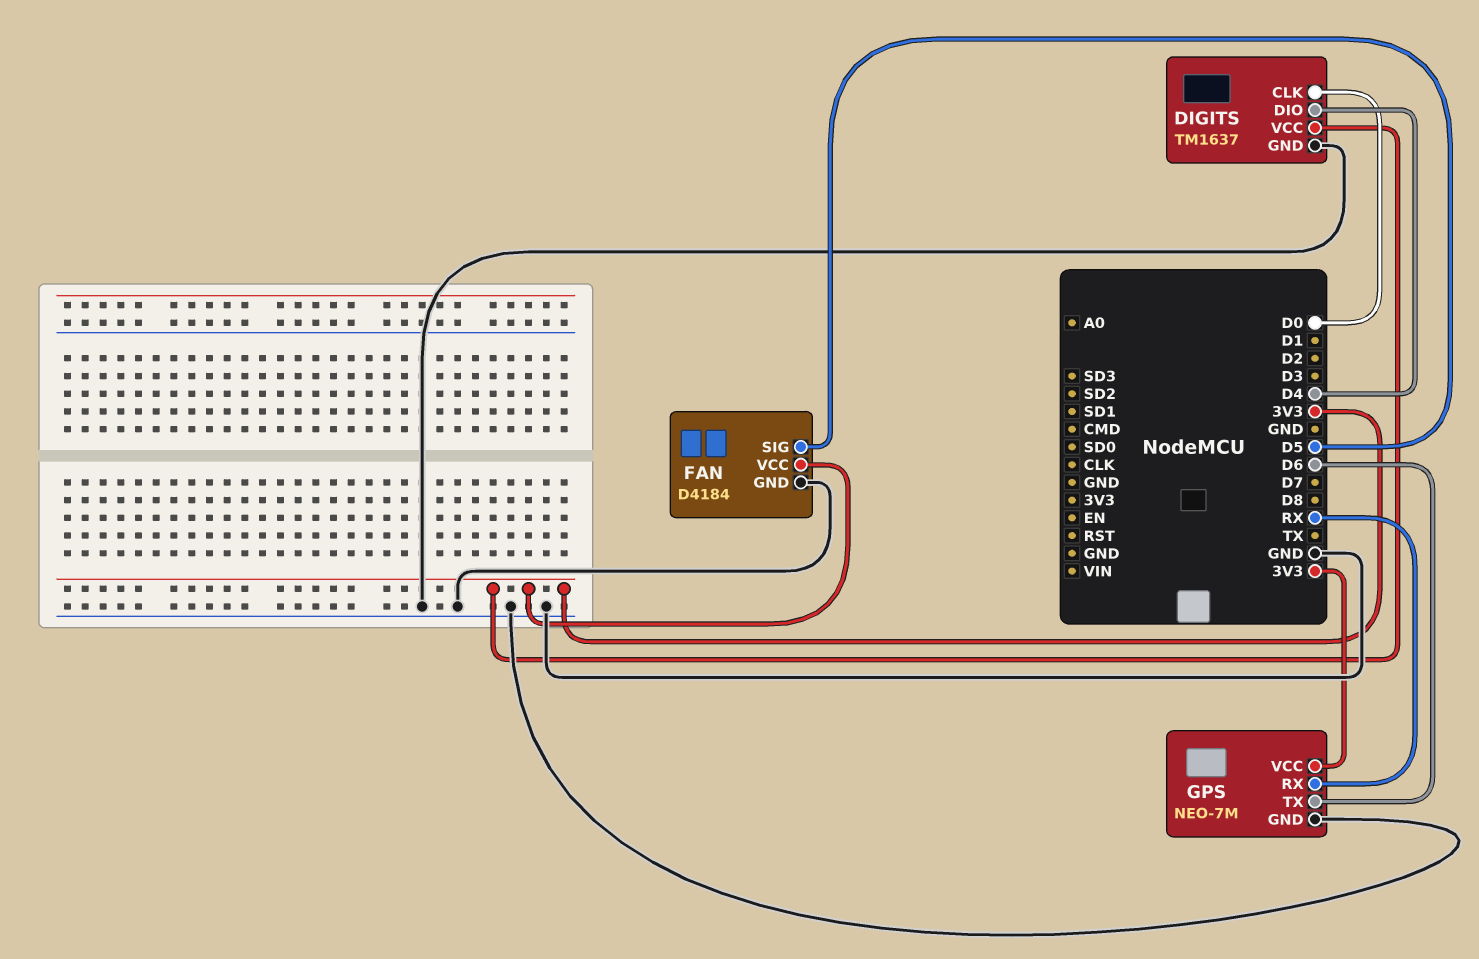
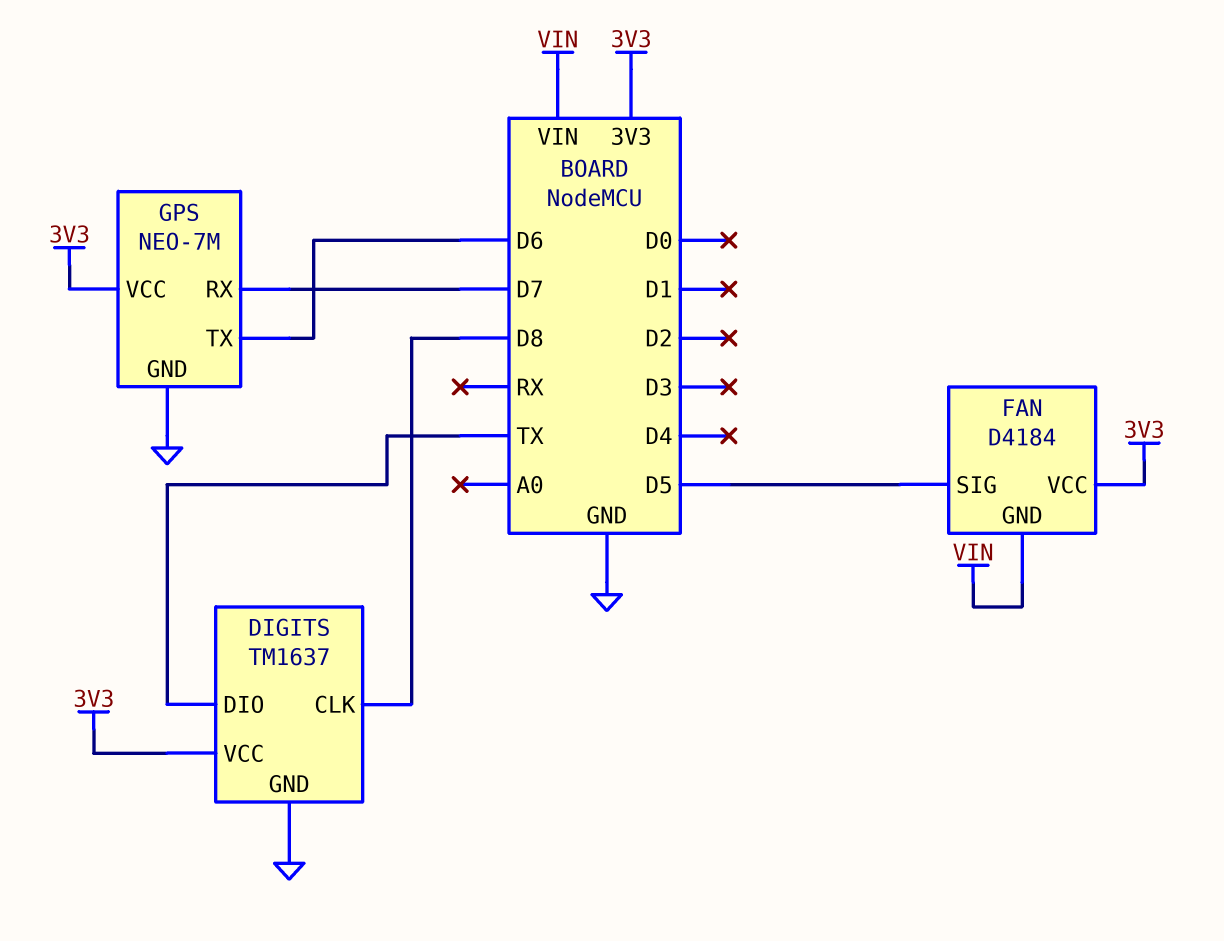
DIGITS pin CLK: D0 -> D8
DIGITS pin DIO: D4 -> TX
FAN pin GND: GND -> VIN
GPS pin RX: RX -> D7

